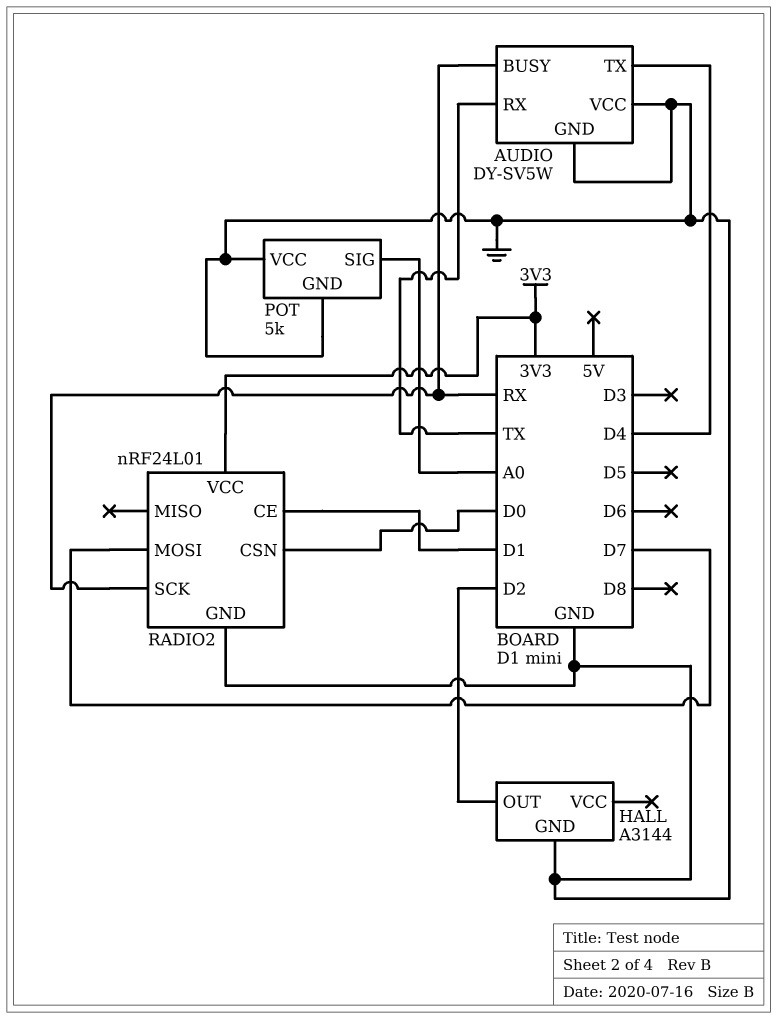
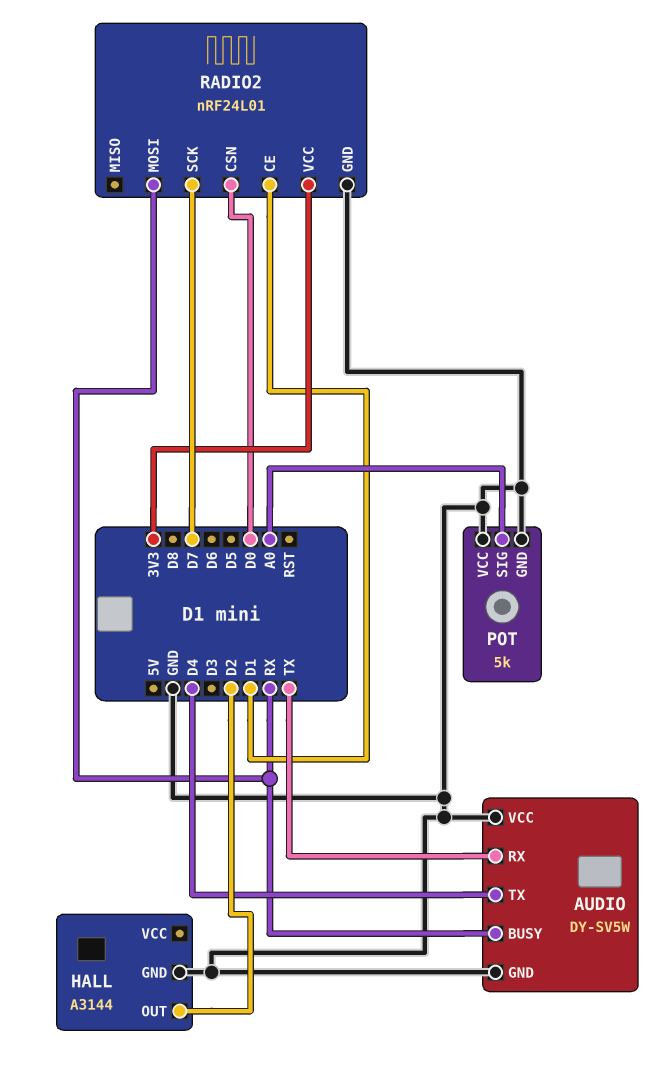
RADIO2 pin MOSI: D7 -> RX
RADIO2 pin SCK: RX -> D7

